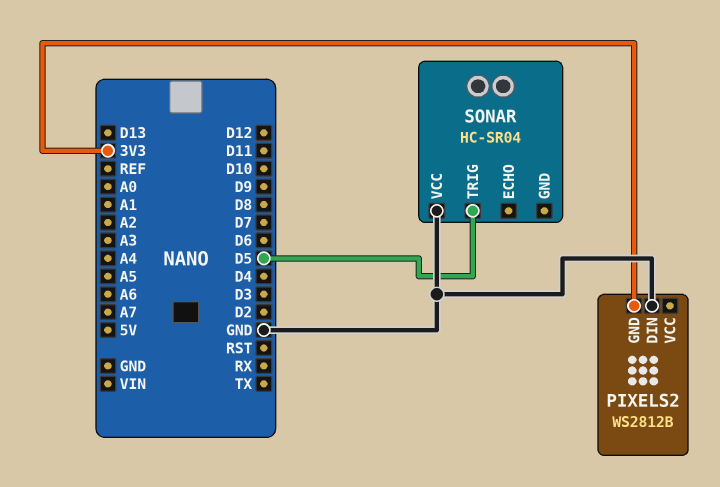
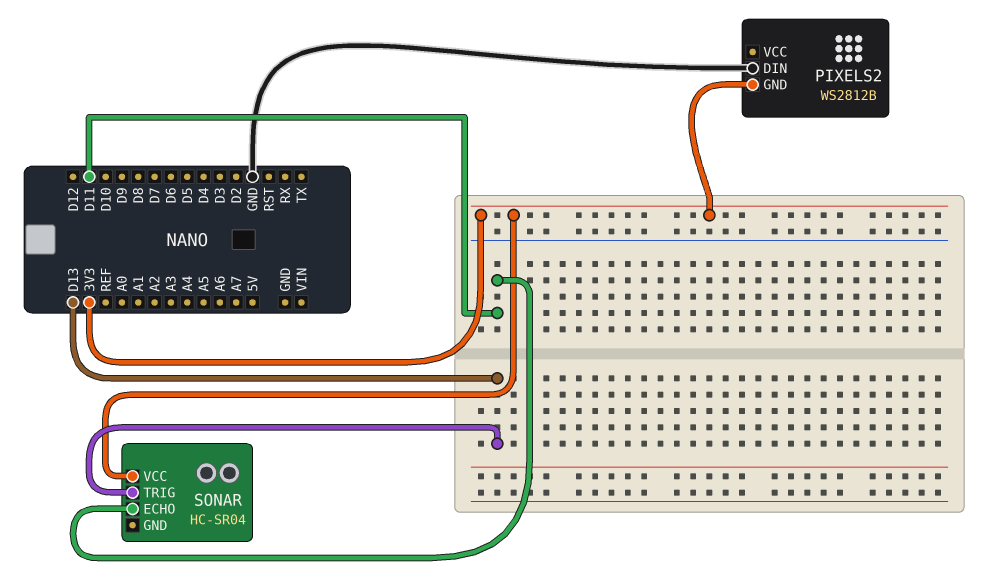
SONAR pin ECHO: none -> D11
SONAR pin TRIG: D5 -> D13
SONAR pin VCC: GND -> 3V3

